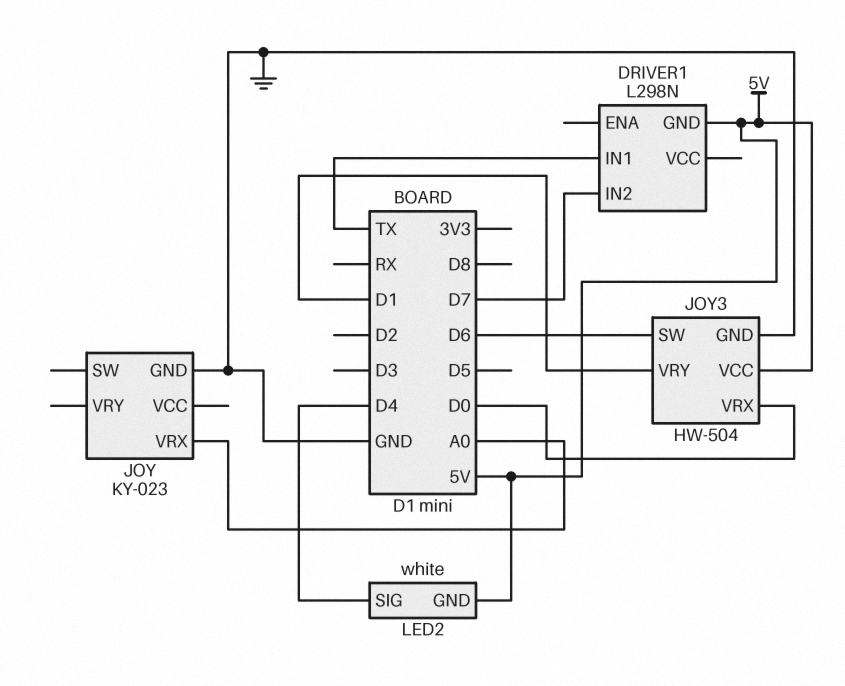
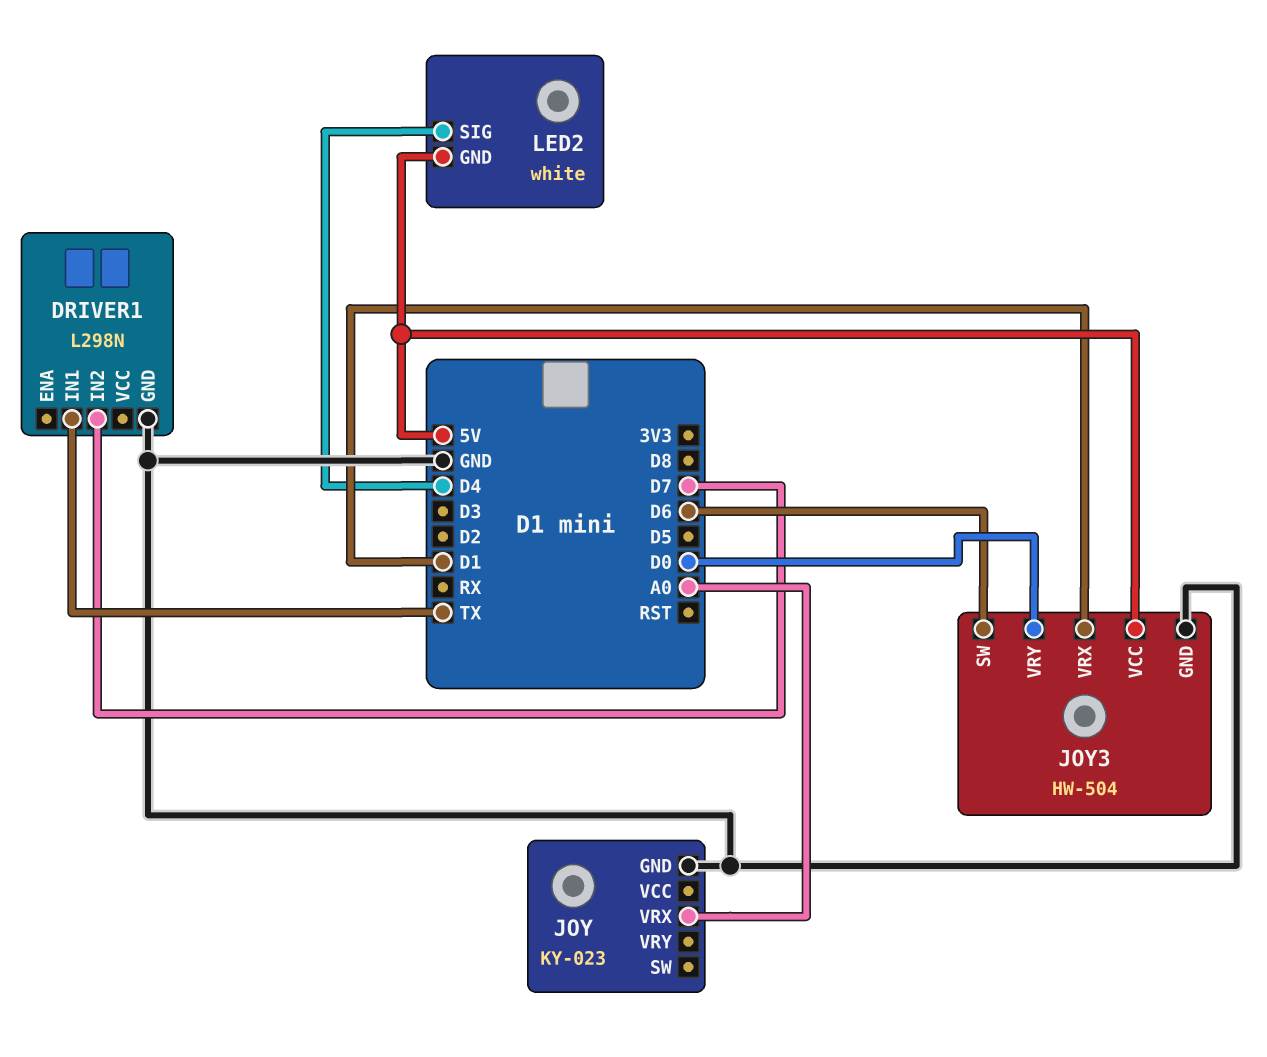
DRIVER1 pin GND: 5V -> GND
JOY3 pin VRX: D0 -> D1
JOY3 pin VRY: D1 -> D0

